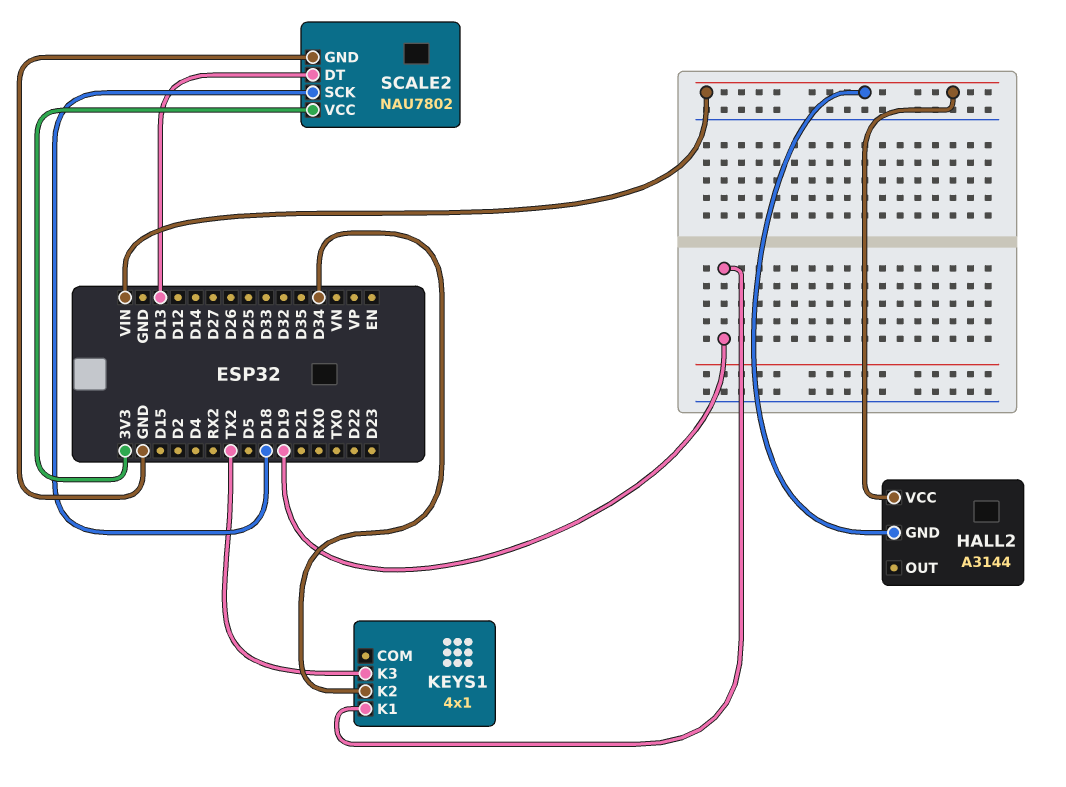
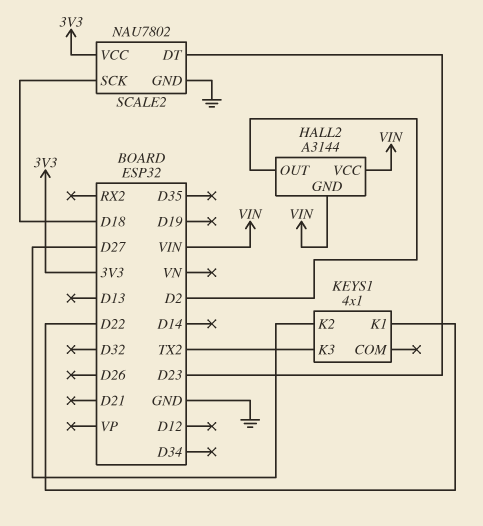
HALL2 pin OUT: none -> D2
KEYS1 pin K1: D19 -> D22
KEYS1 pin K2: D34 -> D27
SCALE2 pin DT: D13 -> D23

